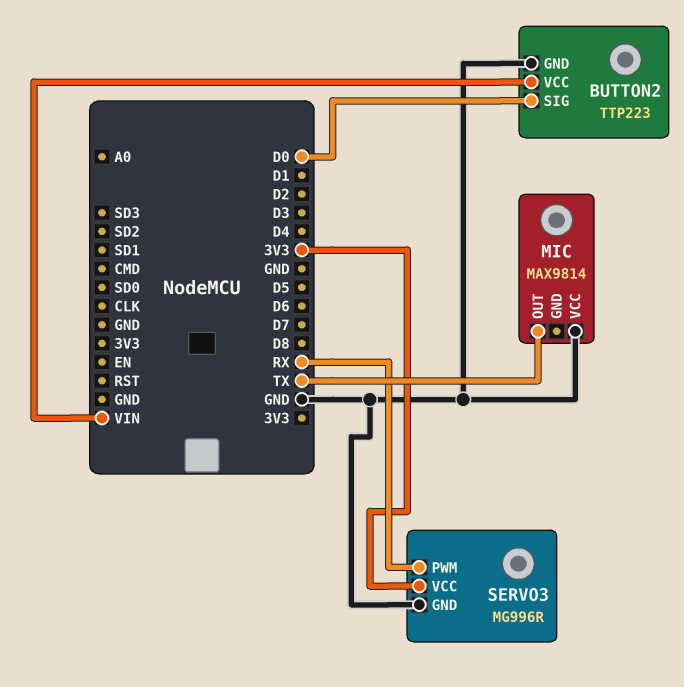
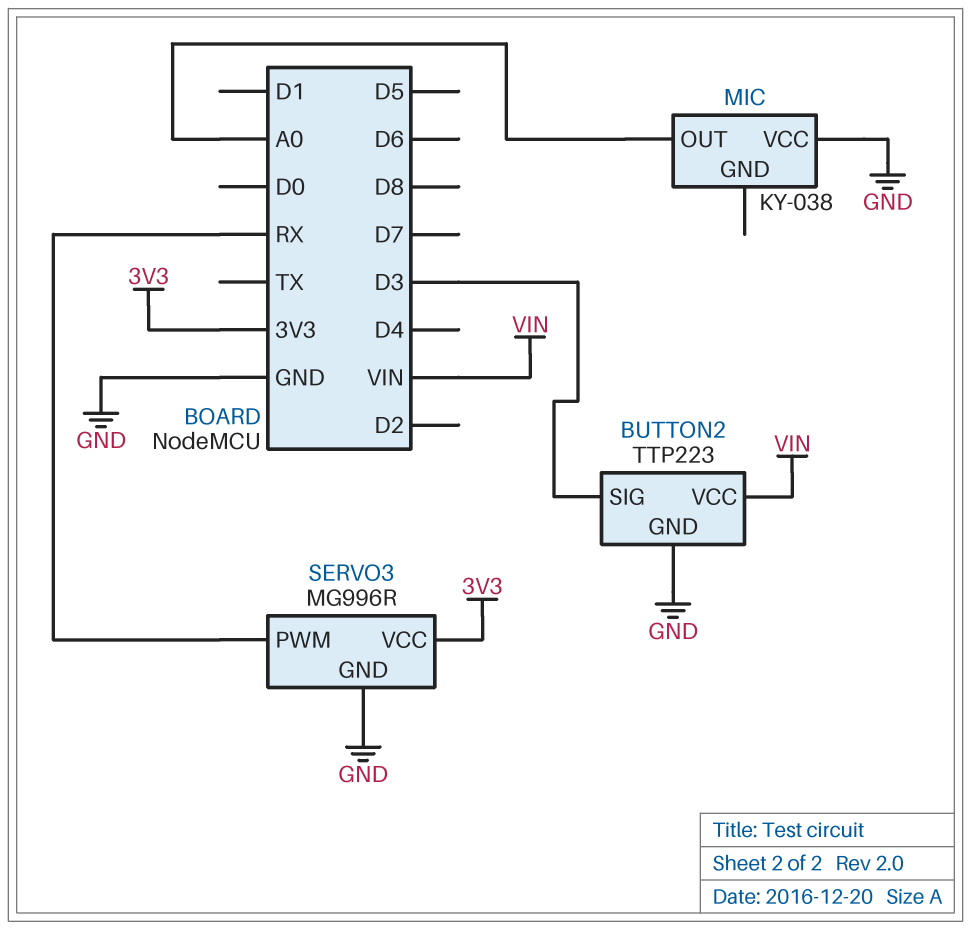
BUTTON2 pin SIG: D0 -> D3
MIC: MAX9814 -> KY-038
MIC pin OUT: TX -> A0

